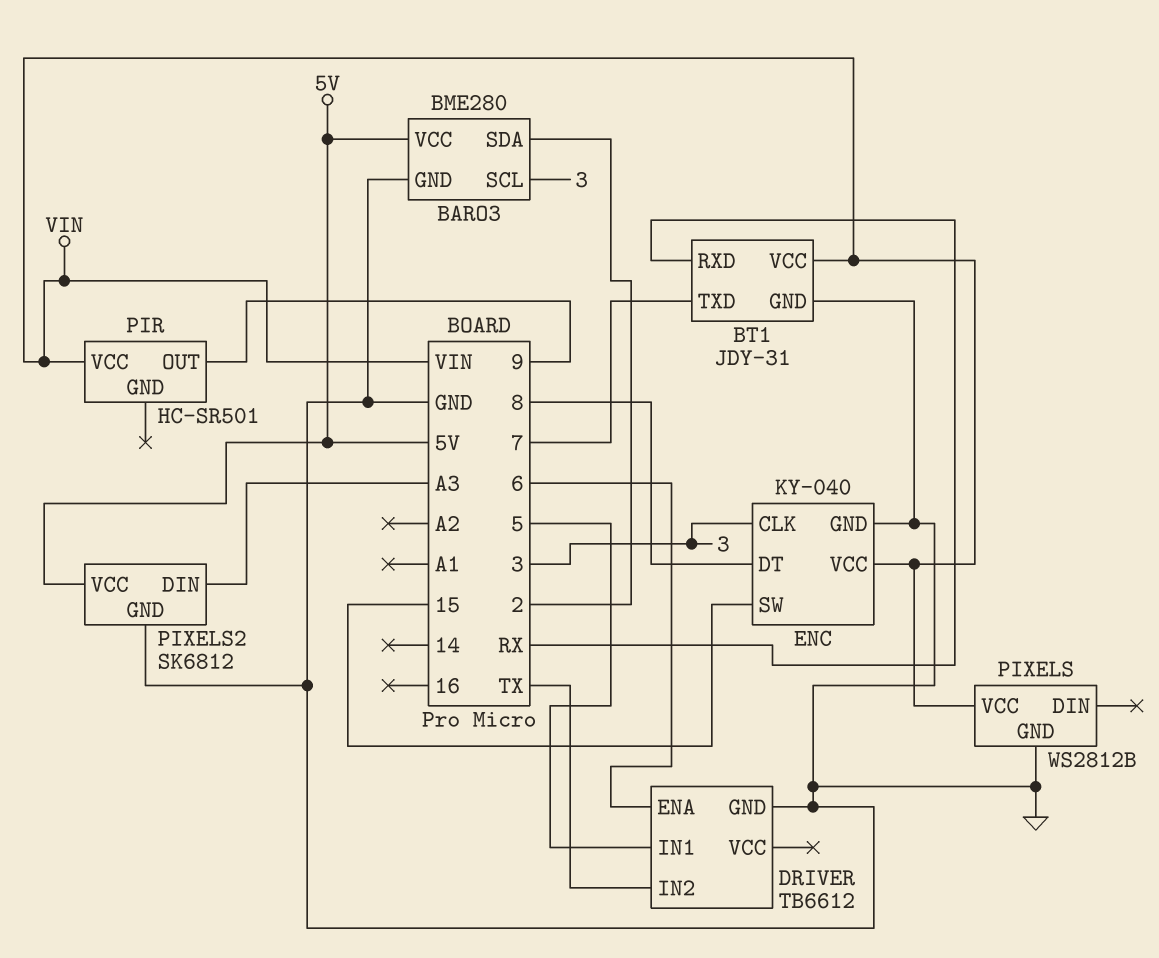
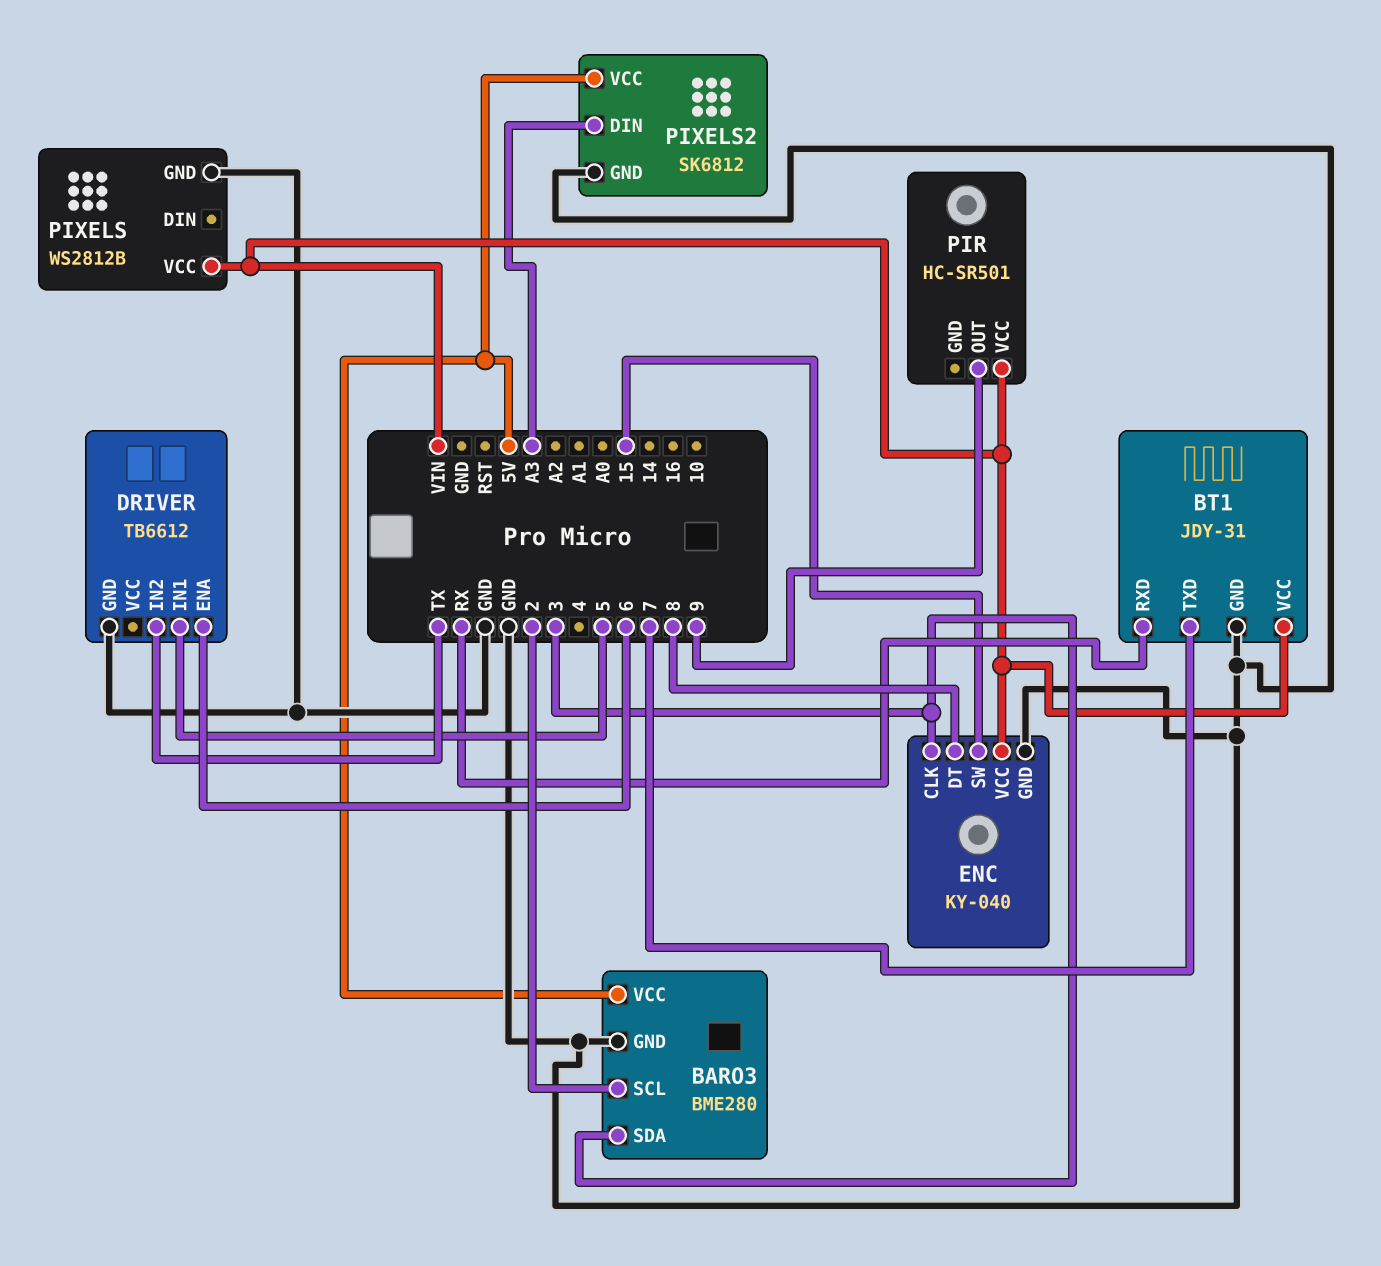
BARO3 pin SCL: 3 -> 2
BARO3 pin SDA: 2 -> 3

